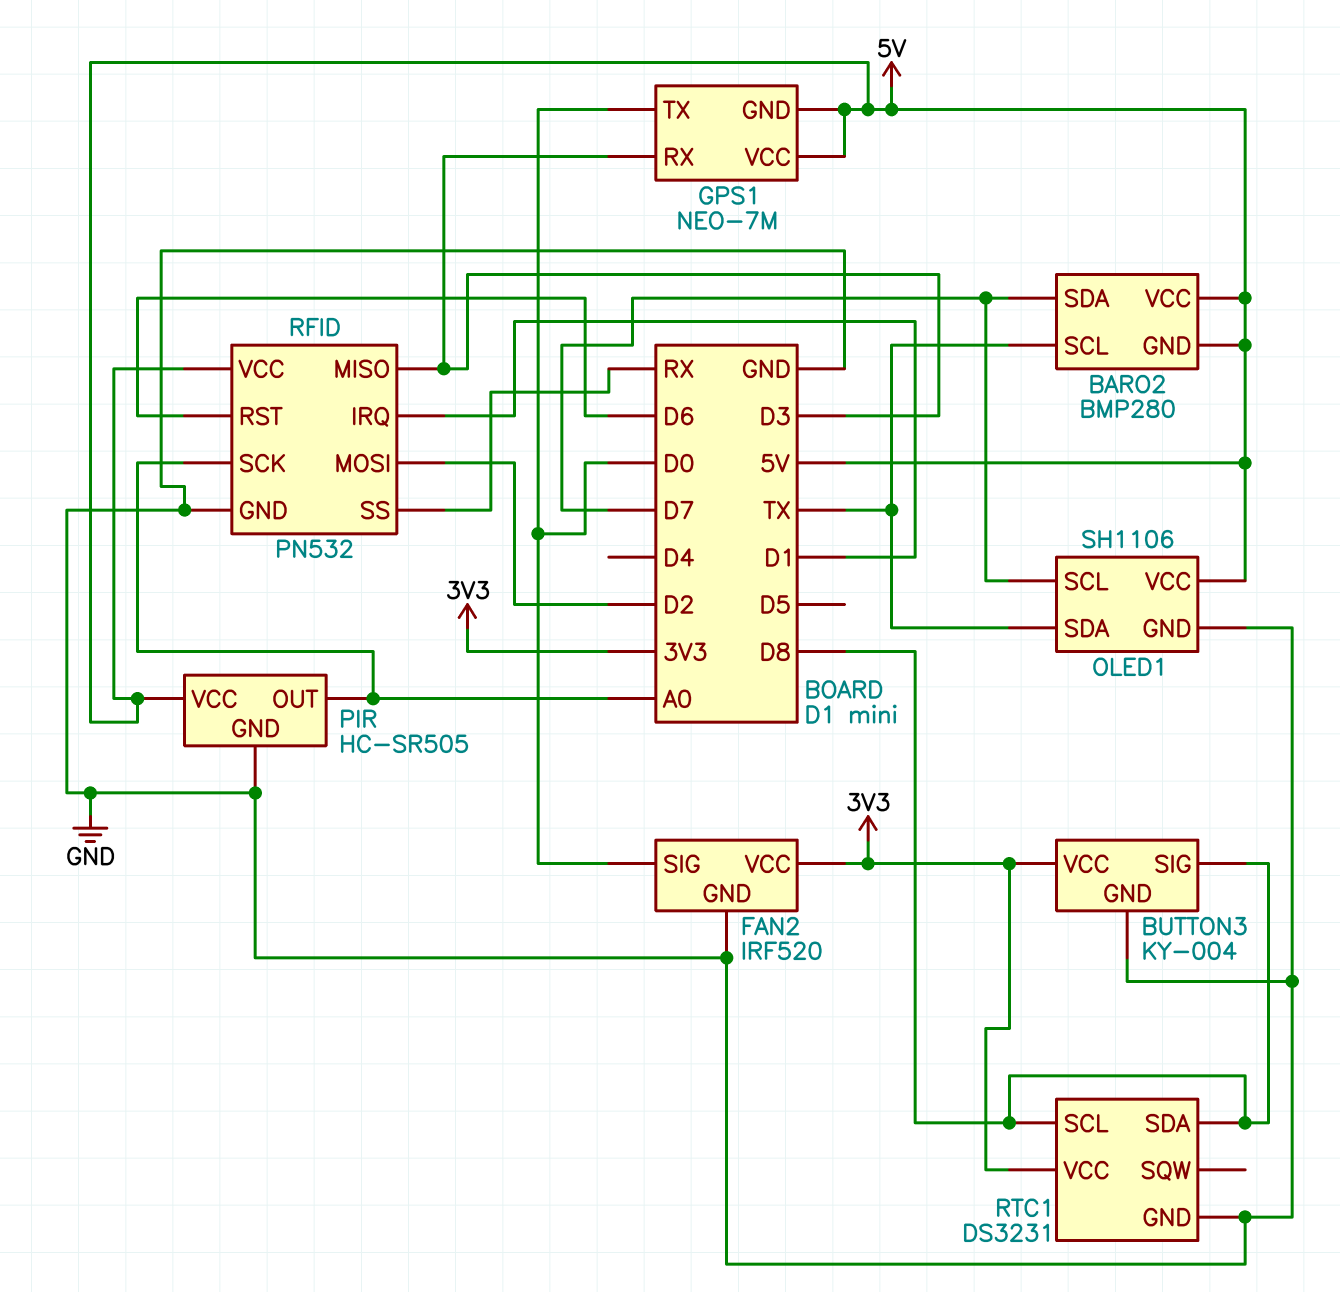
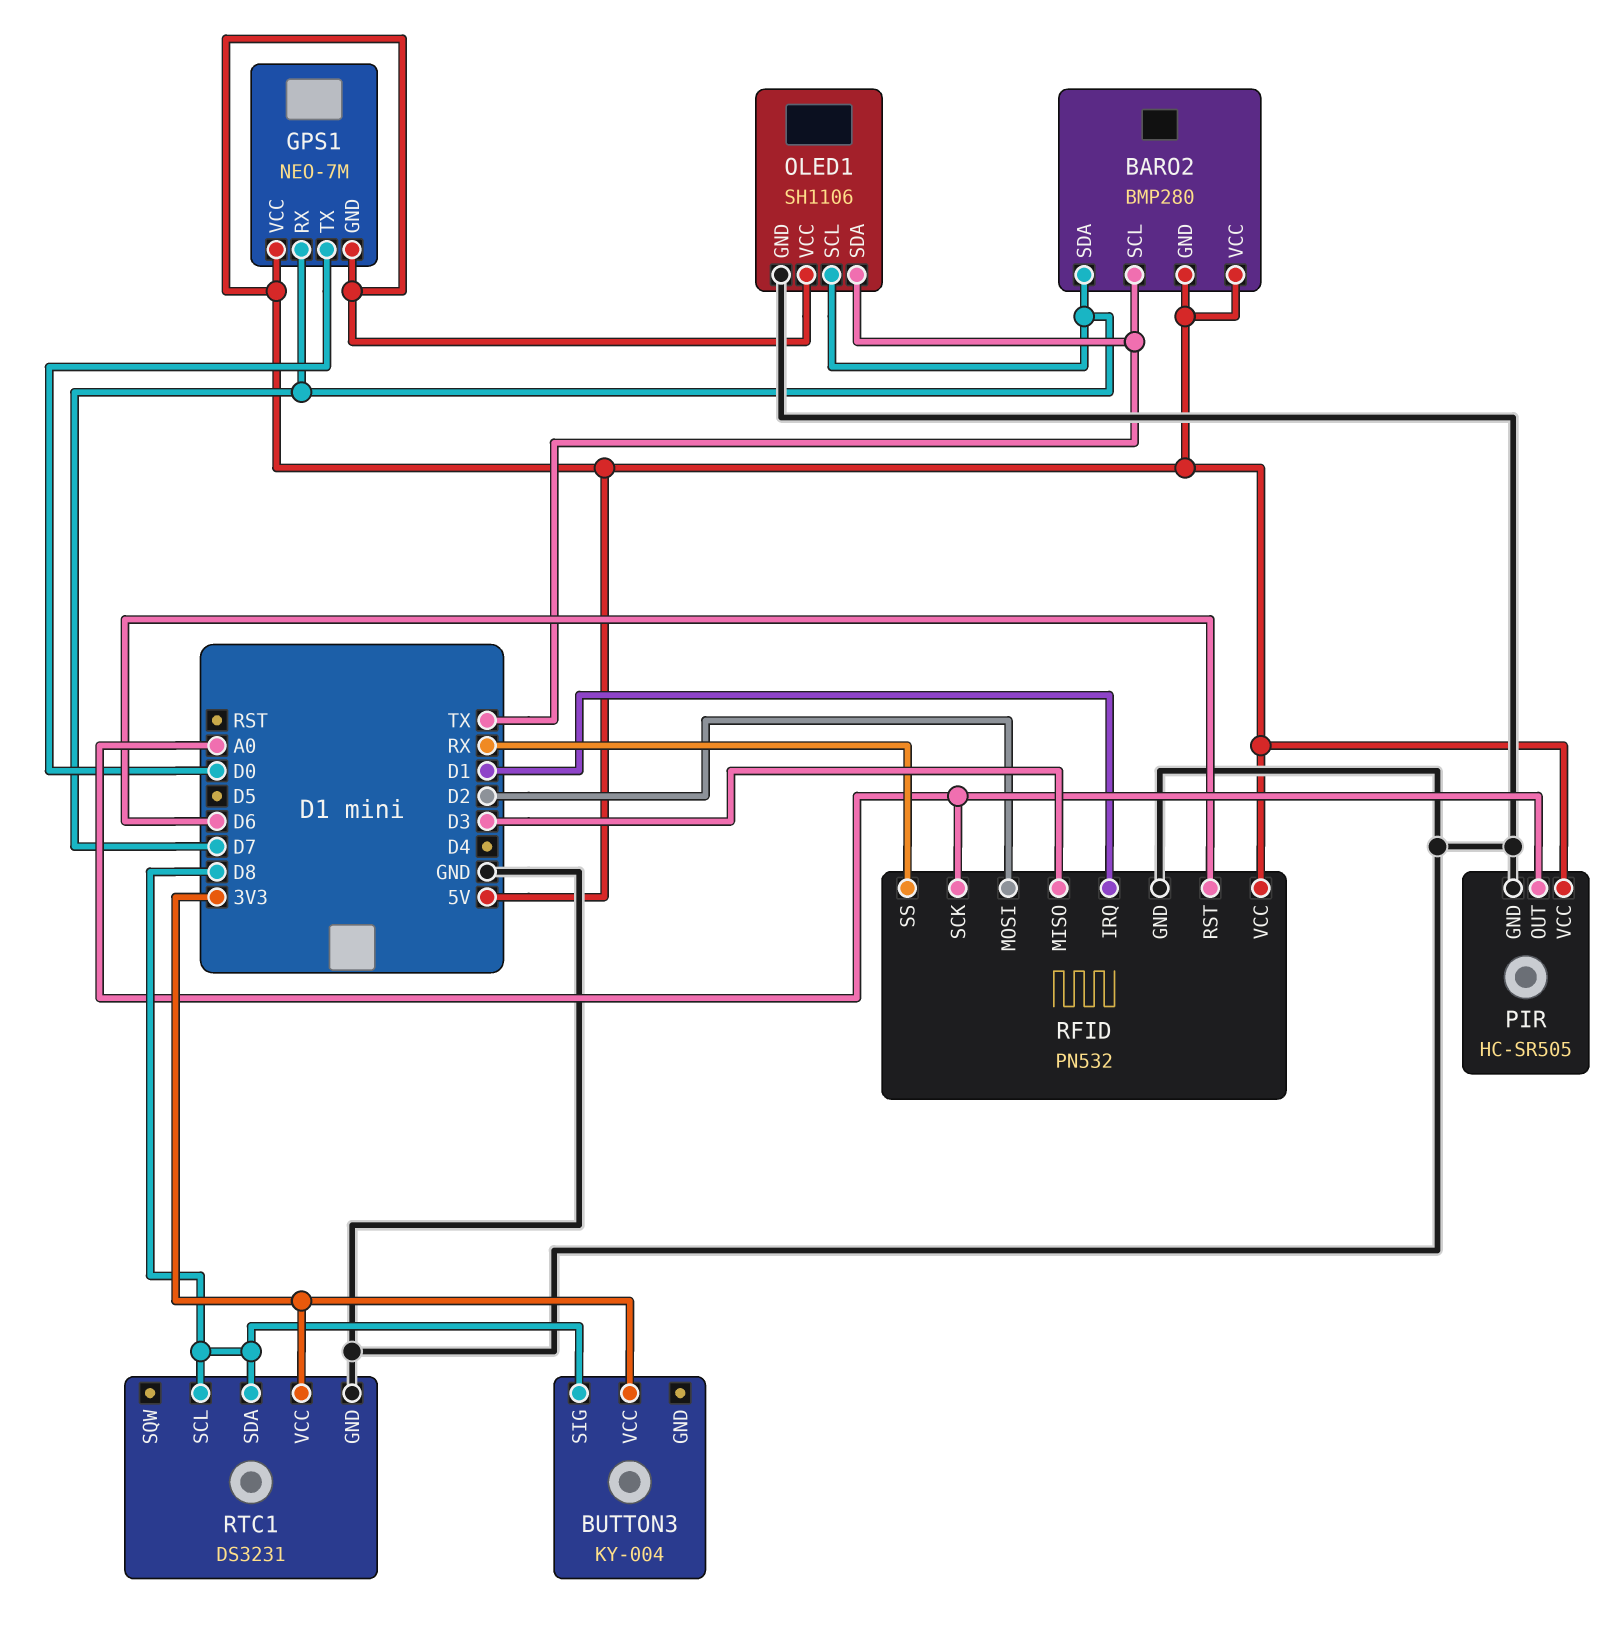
BUTTON3 pin GND: GND -> none
FAN2: IRF520 -> none
FAN2 pin GND: GND -> none
FAN2 pin SIG: D0 -> none
FAN2 pin VCC: 3V3 -> none
GPS1 pin RX: D3 -> D7

